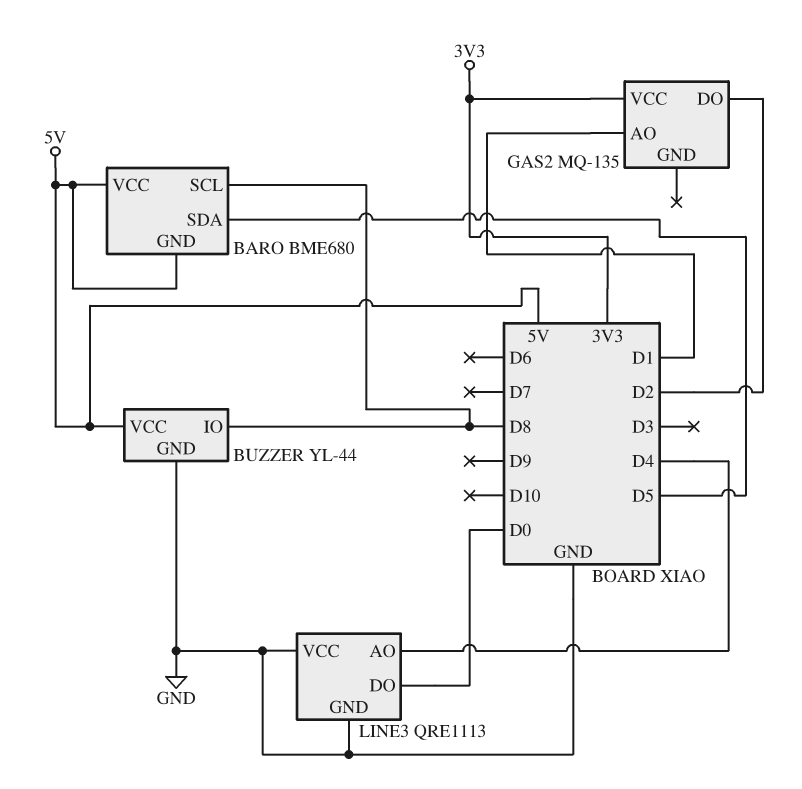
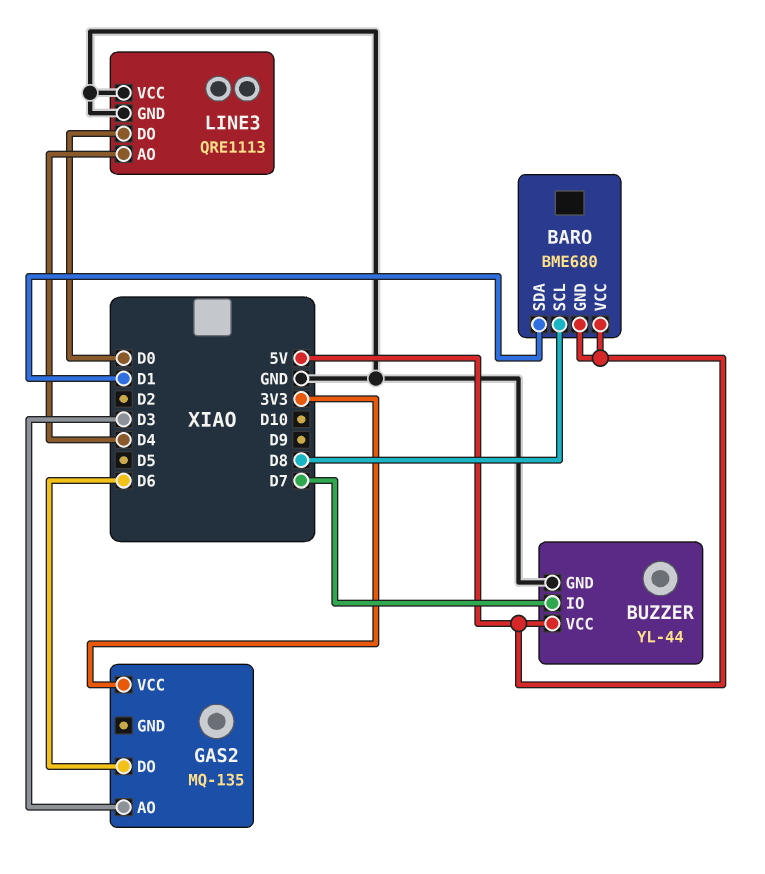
BARO pin SDA: D5 -> D1
BUZZER pin IO: D8 -> D7
GAS2 pin AO: D1 -> D3
GAS2 pin DO: D2 -> D6

